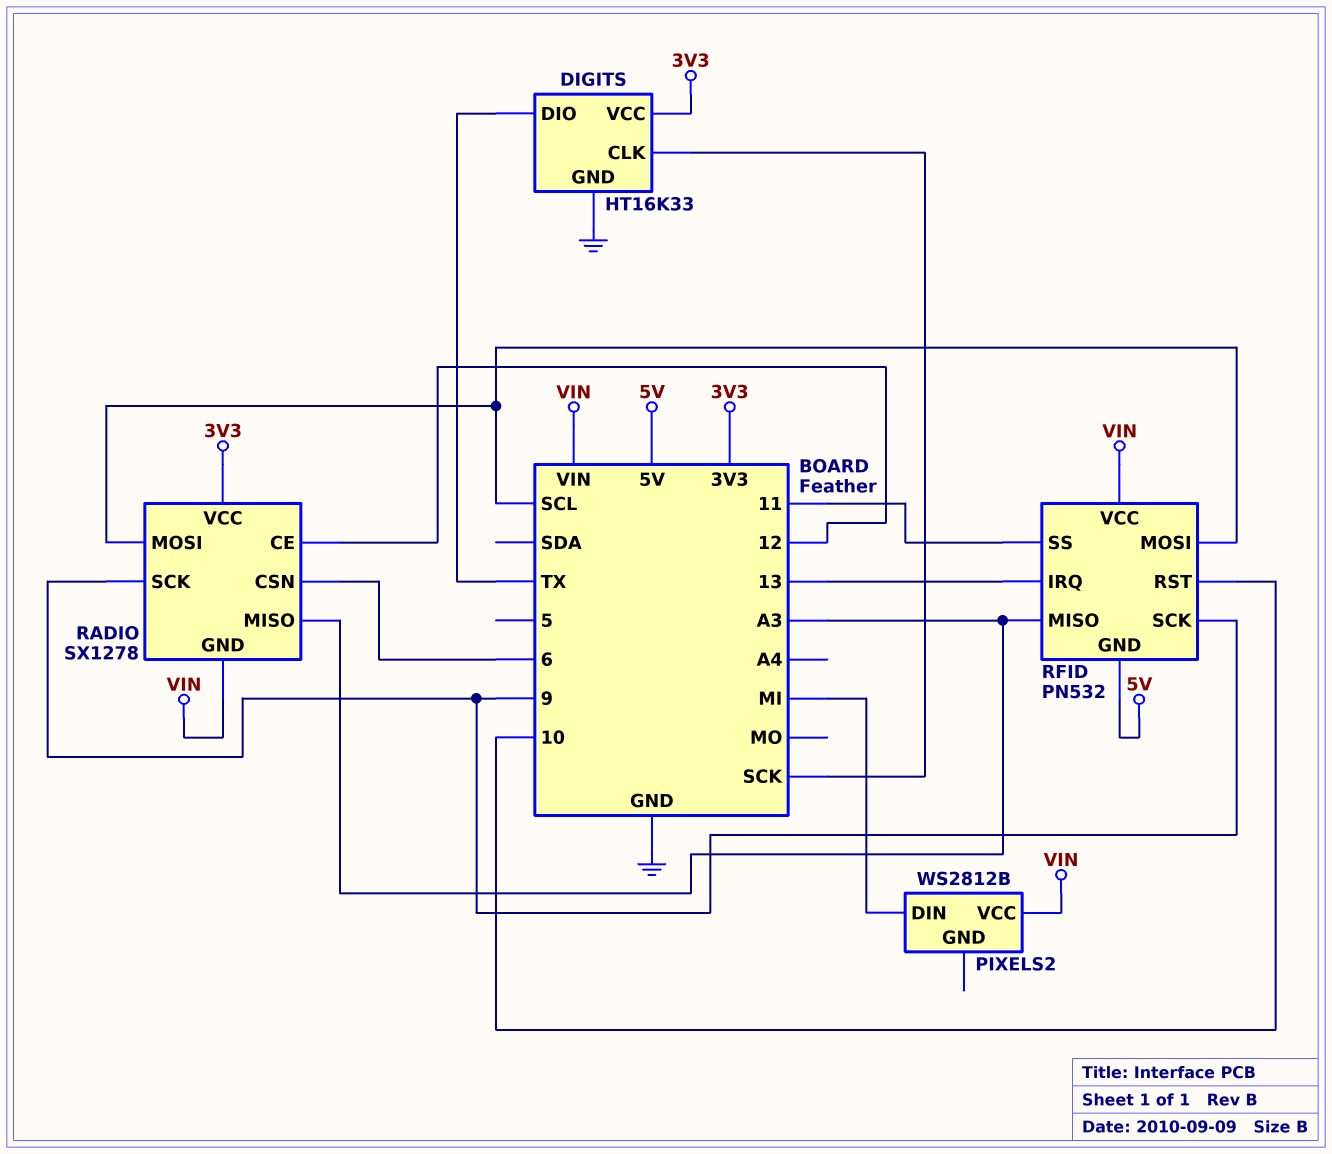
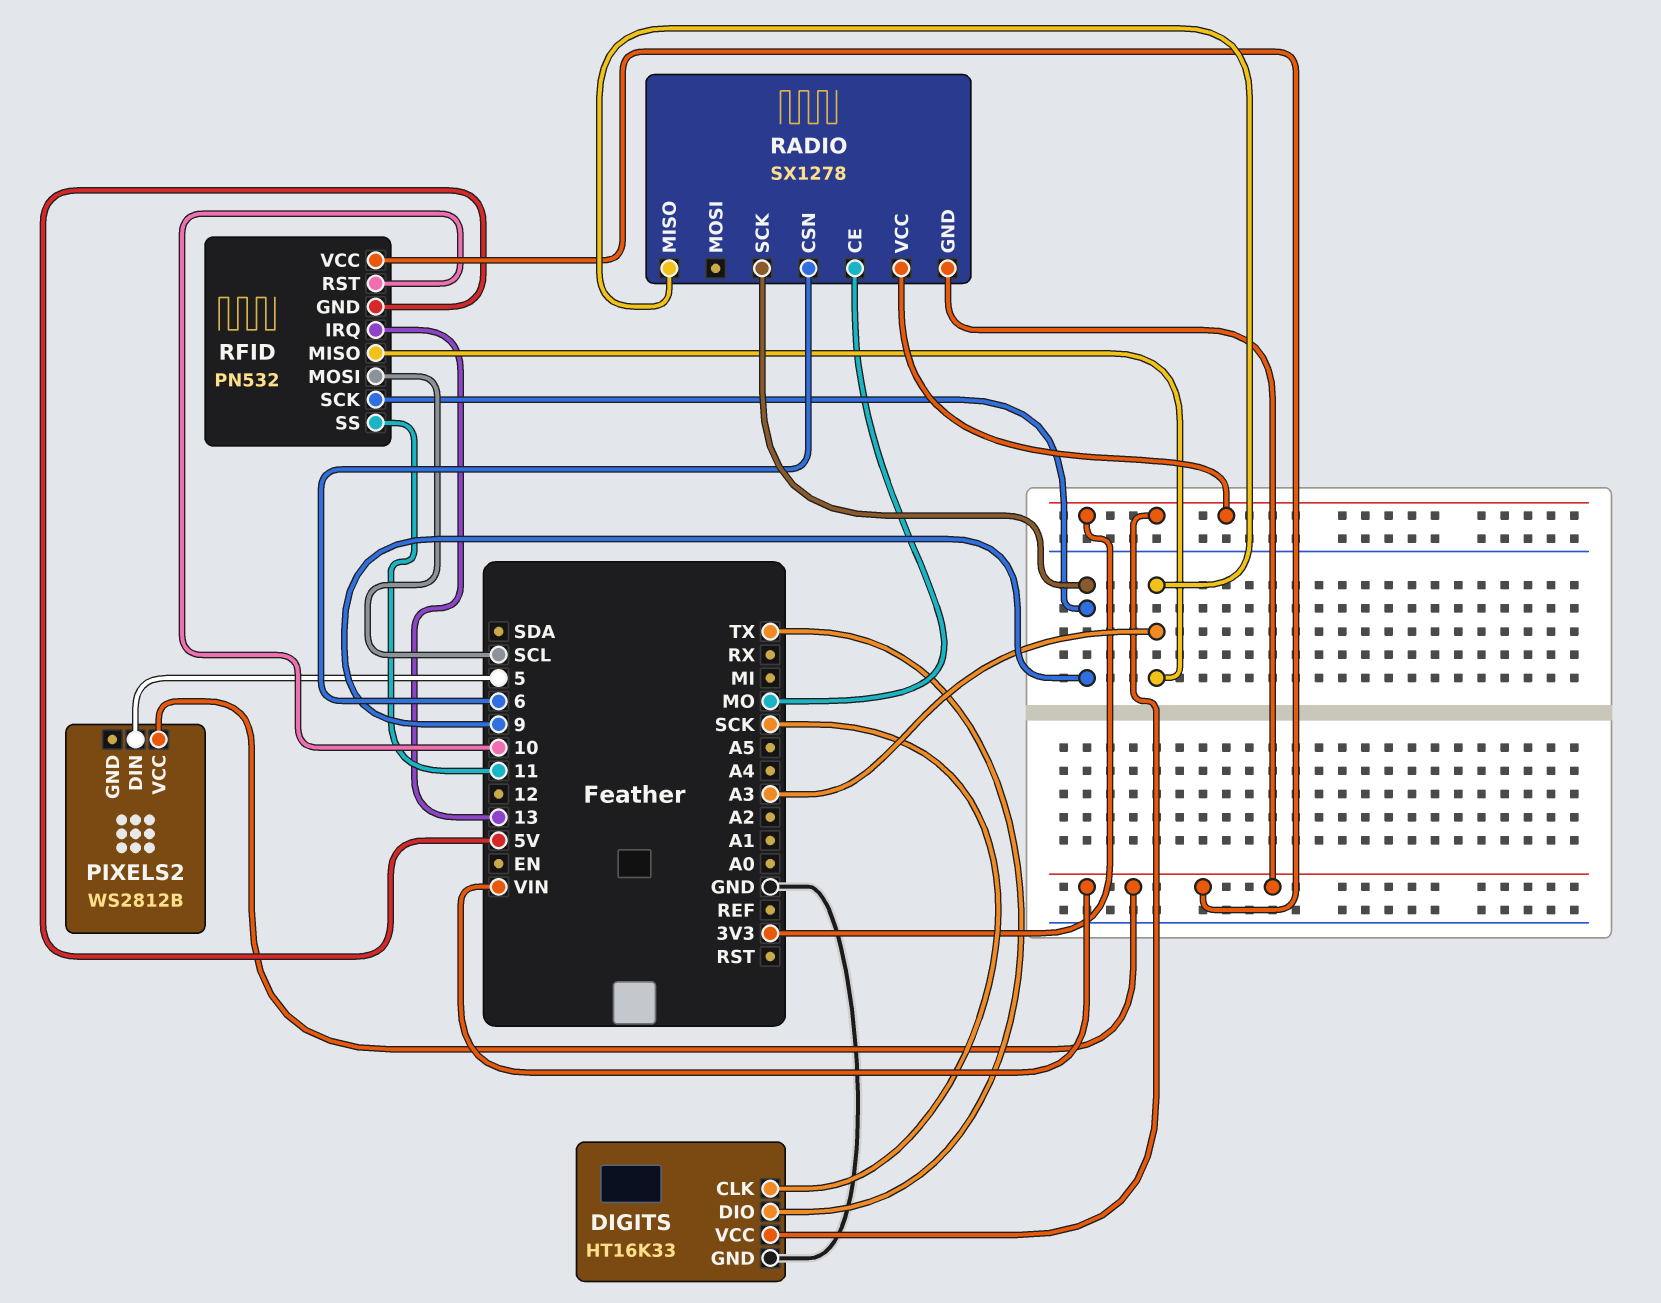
PIXELS2 pin DIN: MI -> 5
RADIO pin CE: 12 -> MO
RADIO pin MOSI: SCL -> none

